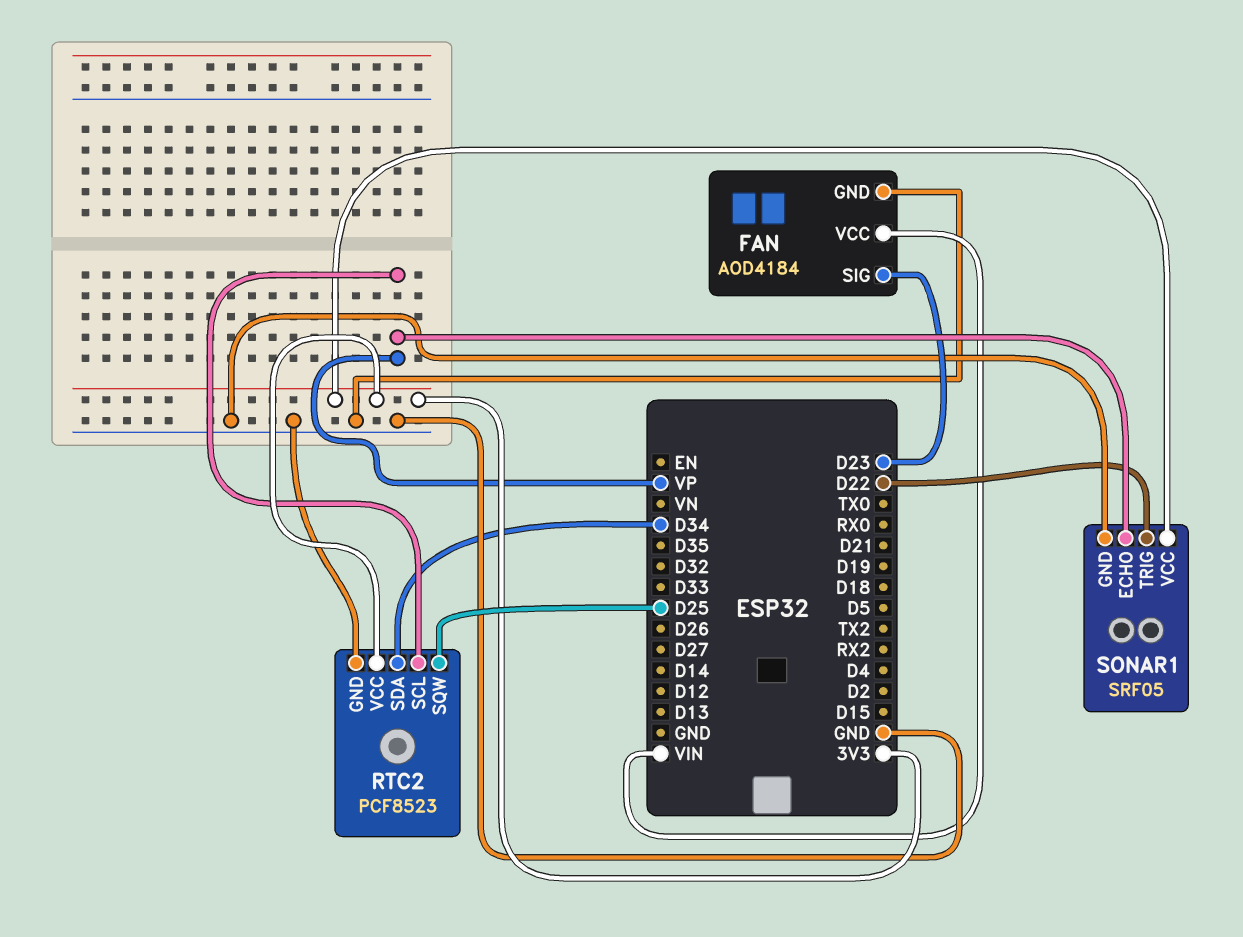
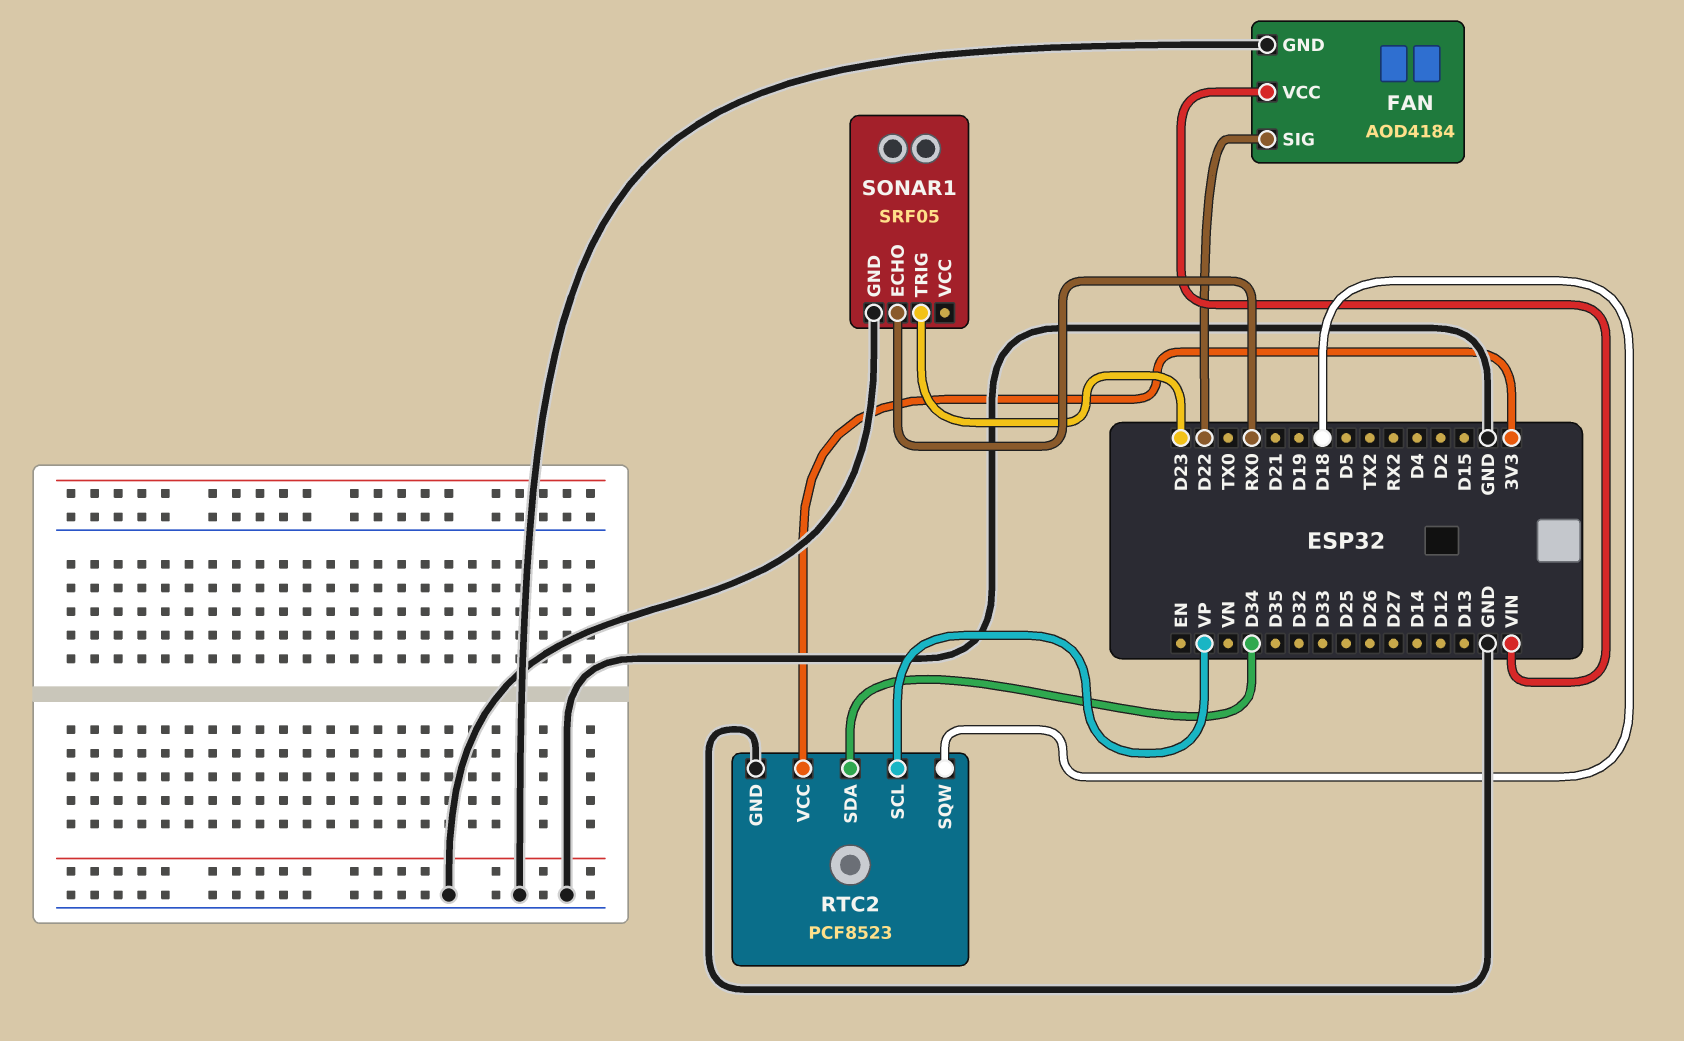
FAN pin SIG: D23 -> D22
RTC2 pin SQW: D25 -> D18
SONAR1 pin ECHO: VP -> RX0
SONAR1 pin TRIG: D22 -> D23
SONAR1 pin VCC: 3V3 -> none

